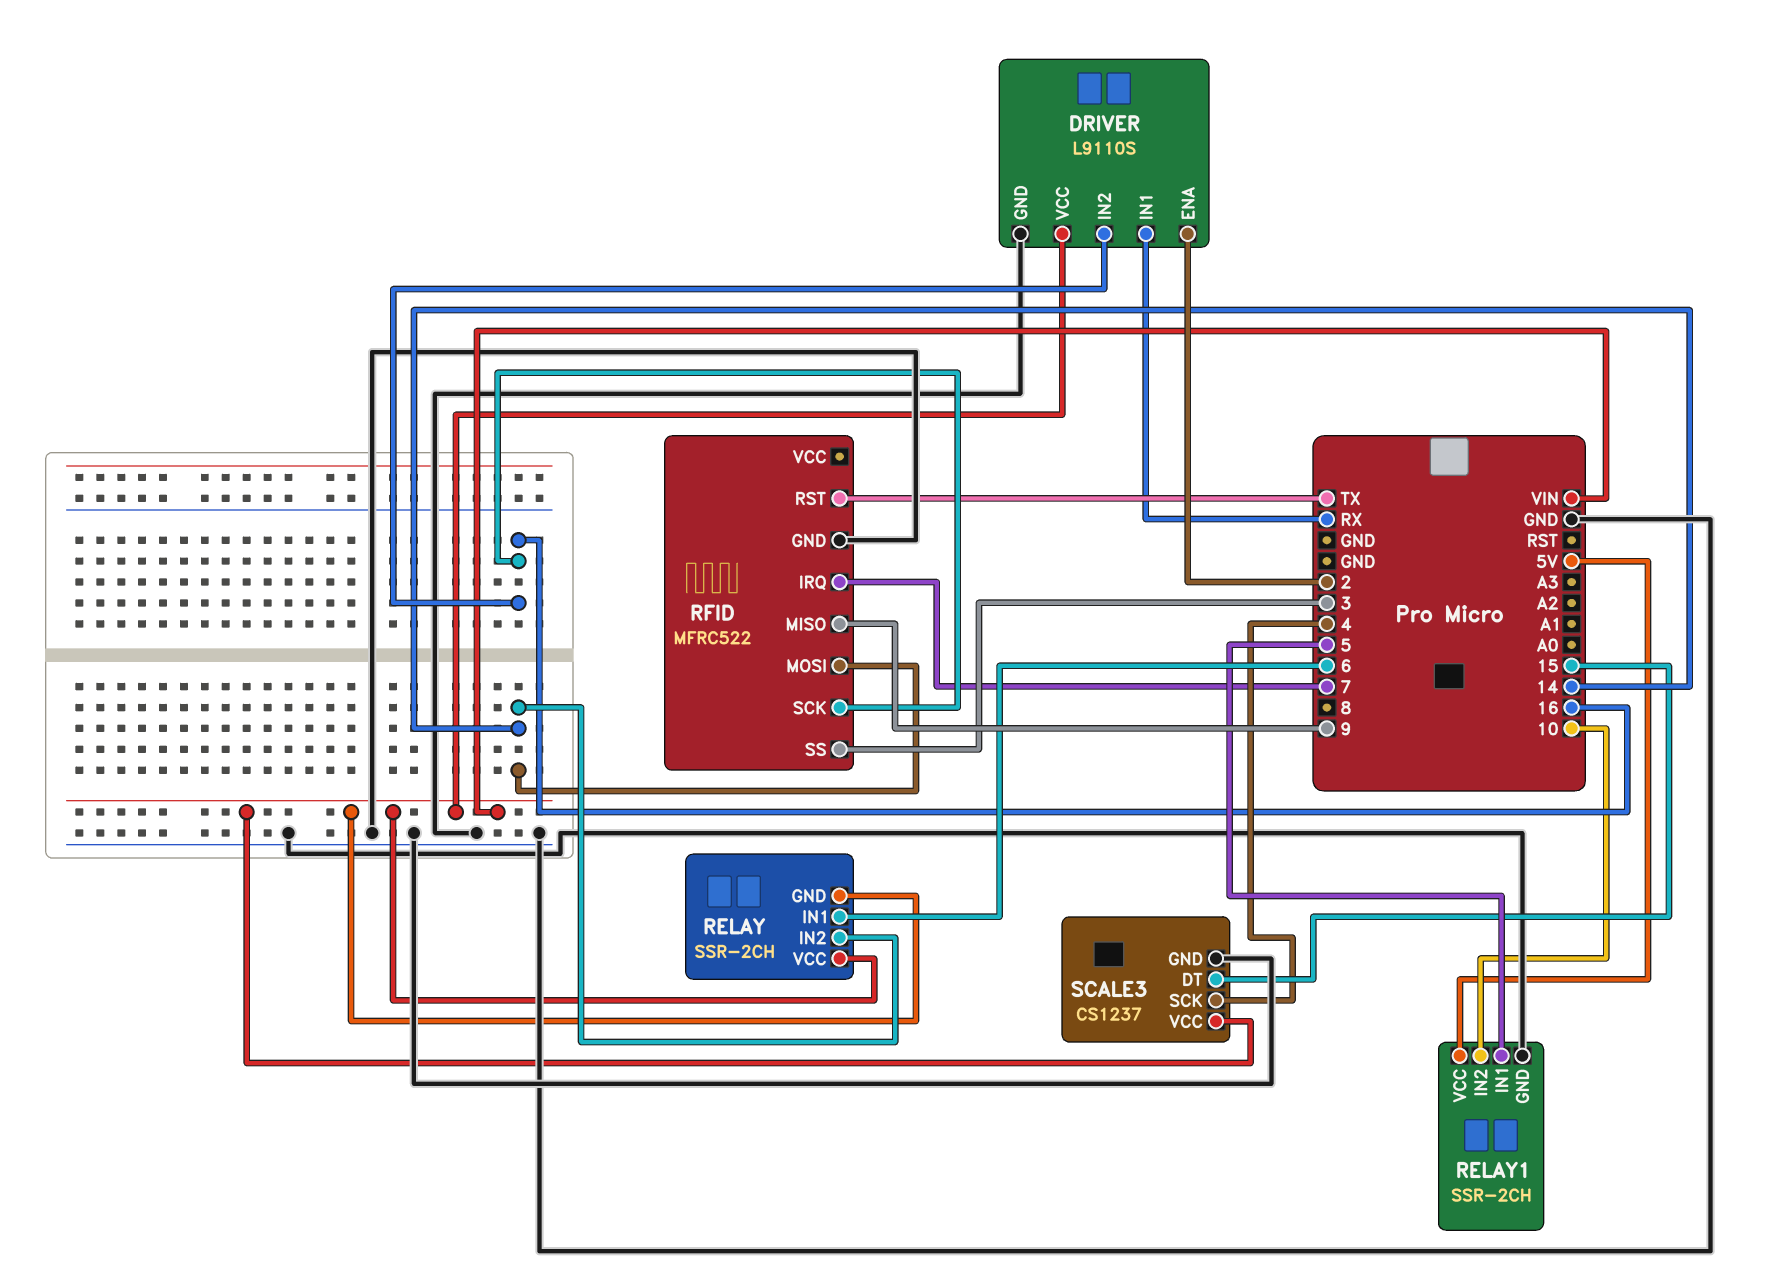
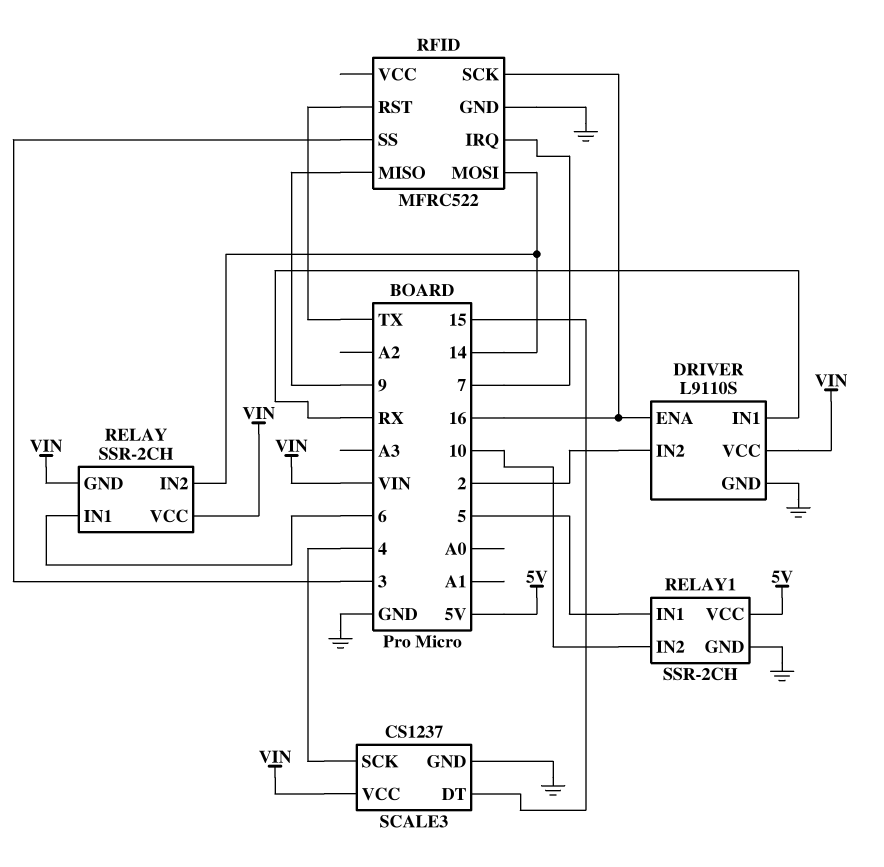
DRIVER pin ENA: 2 -> 16
DRIVER pin IN2: 16 -> 2

